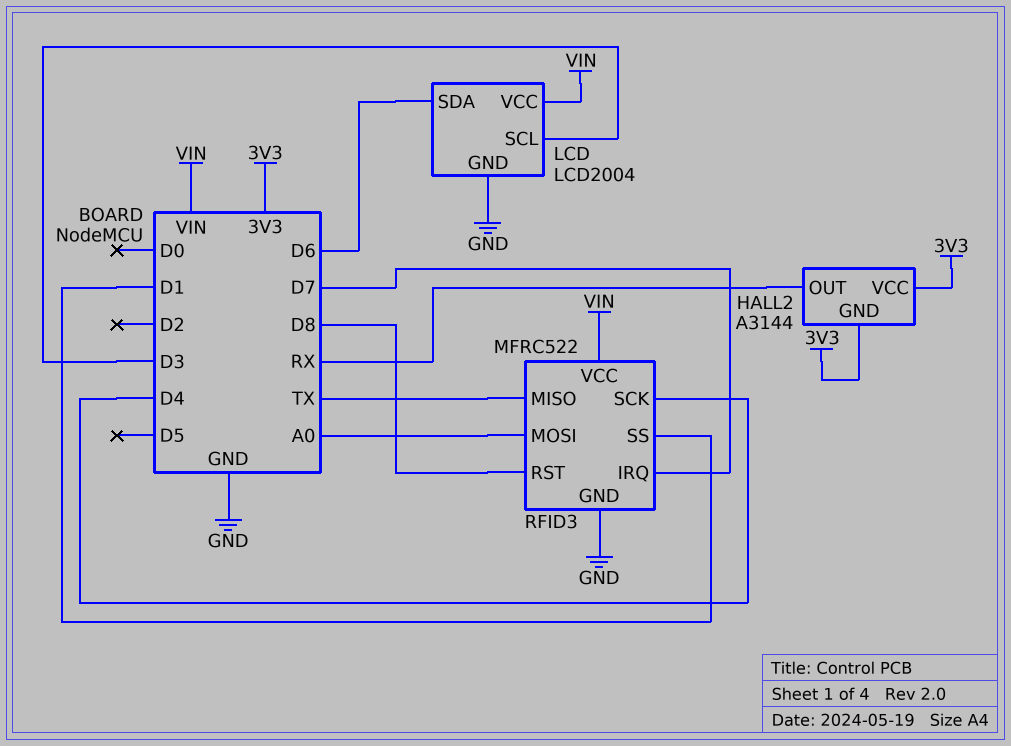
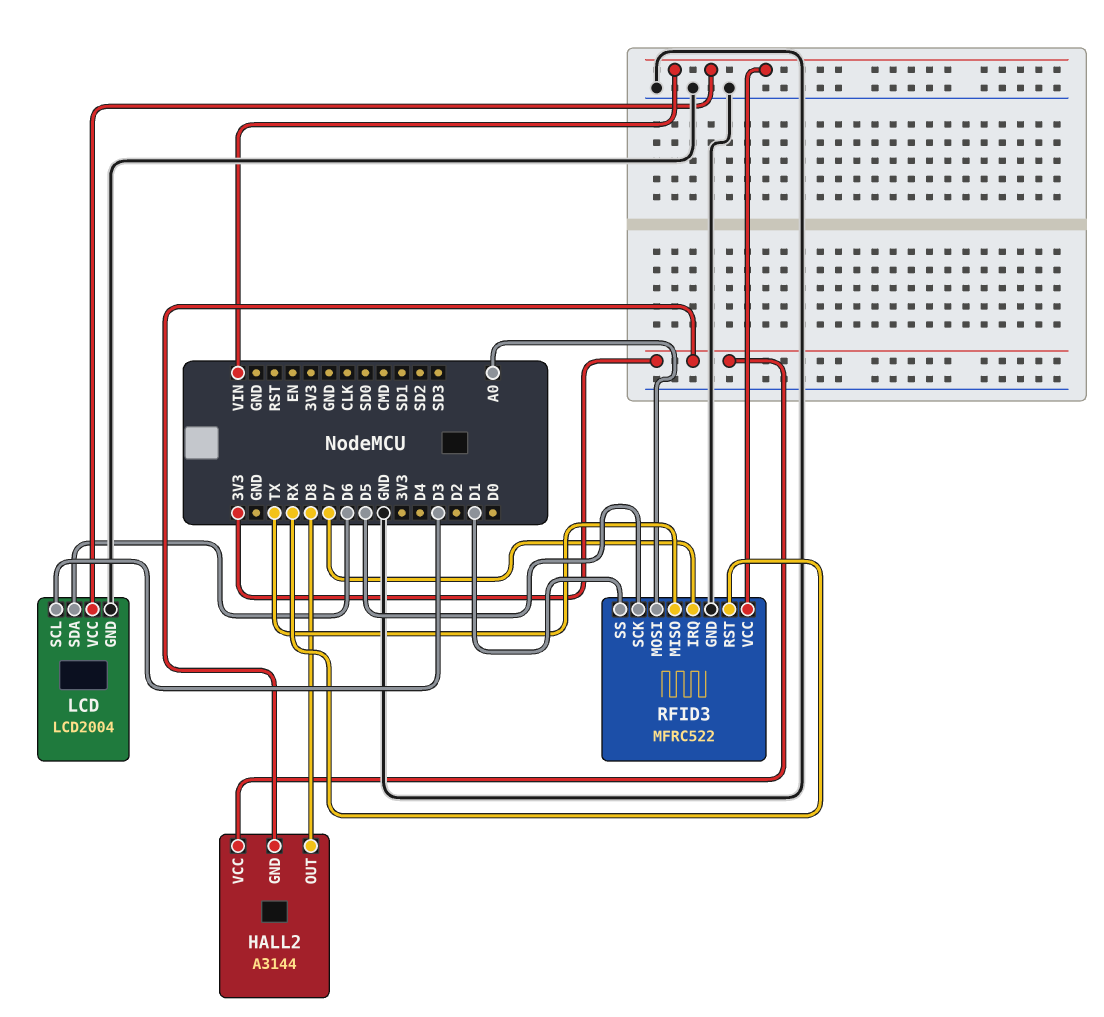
HALL2 pin OUT: RX -> D8
RFID3 pin RST: D8 -> RX
RFID3 pin SCK: D4 -> D5

